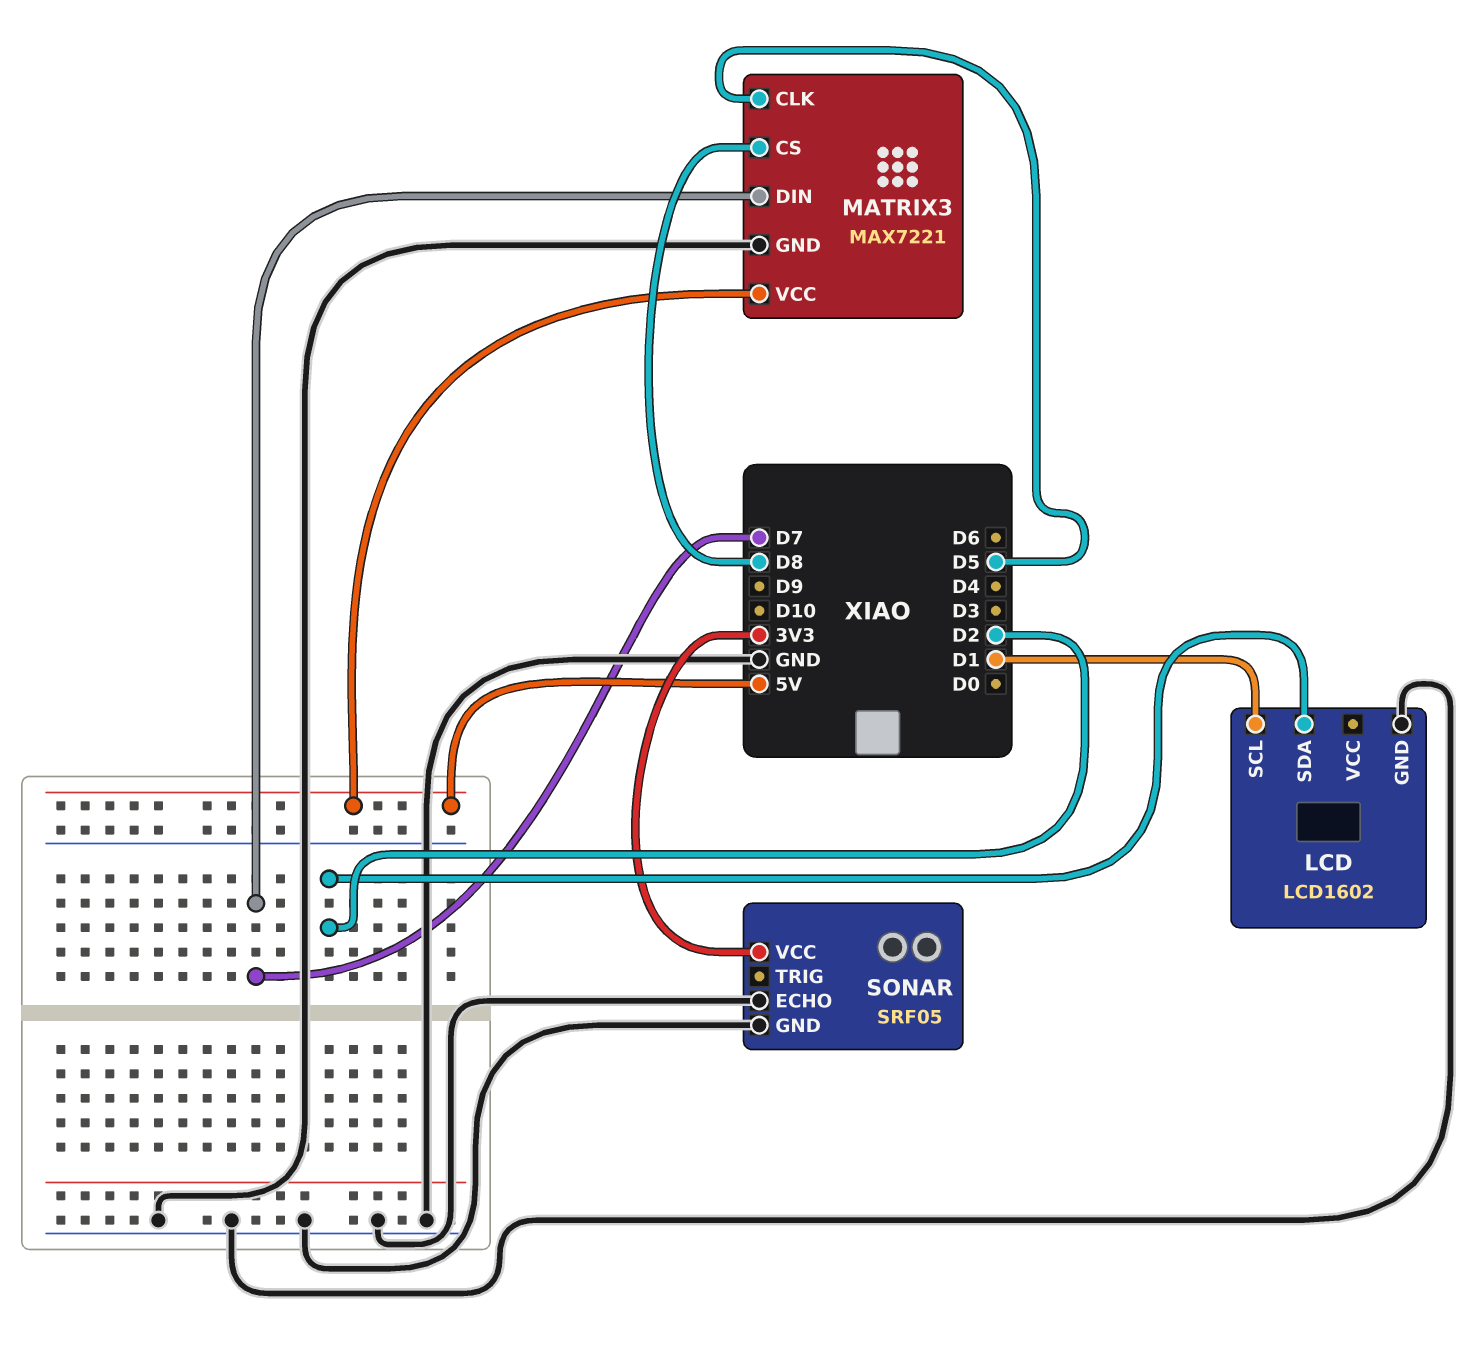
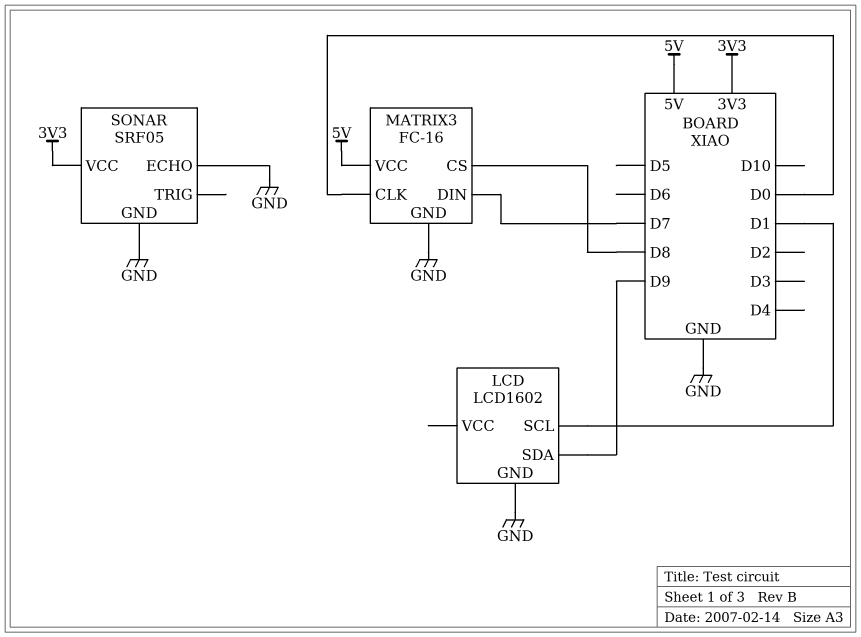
LCD pin SDA: D2 -> D9
MATRIX3: MAX7221 -> FC-16
MATRIX3 pin CLK: D5 -> D0

